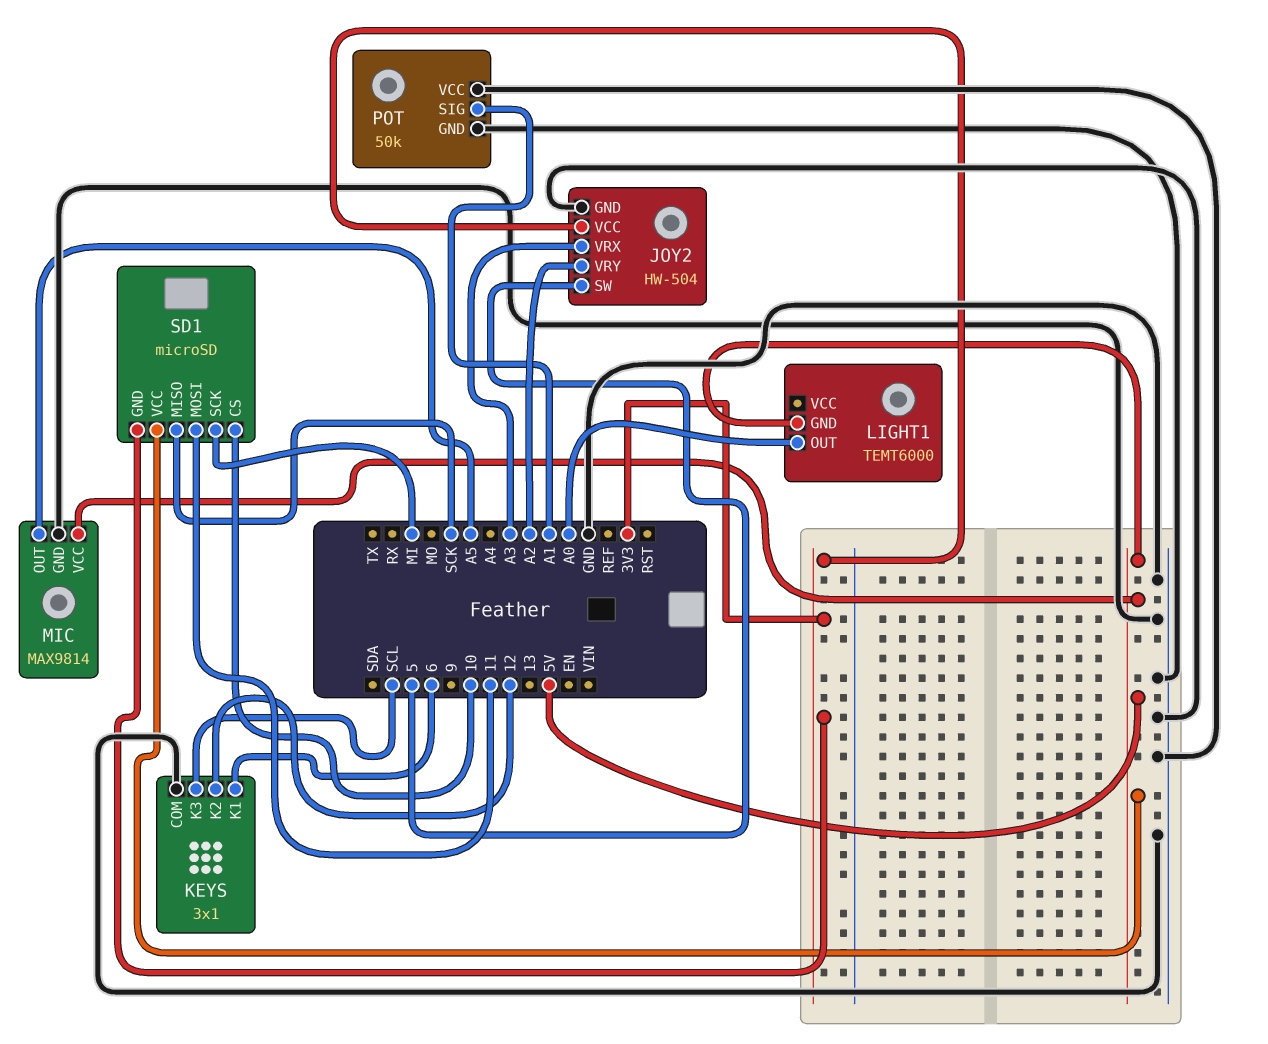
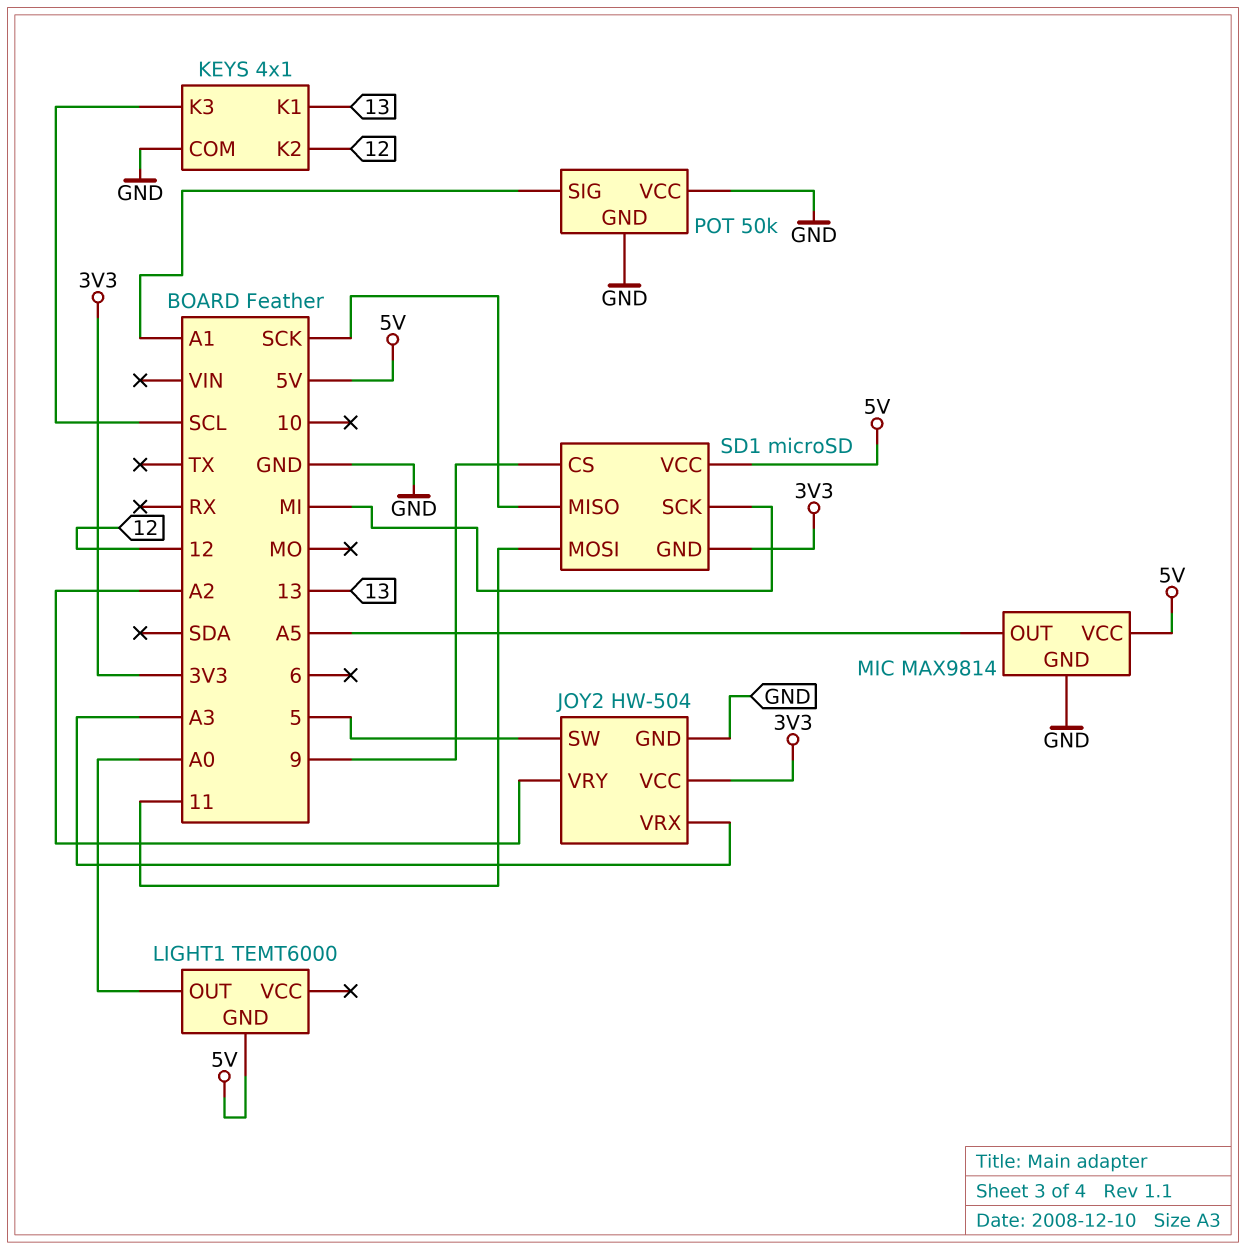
KEYS: 3x1 -> 4x1
KEYS pin K1: 6 -> 13
SD1 pin CS: 10 -> 9

